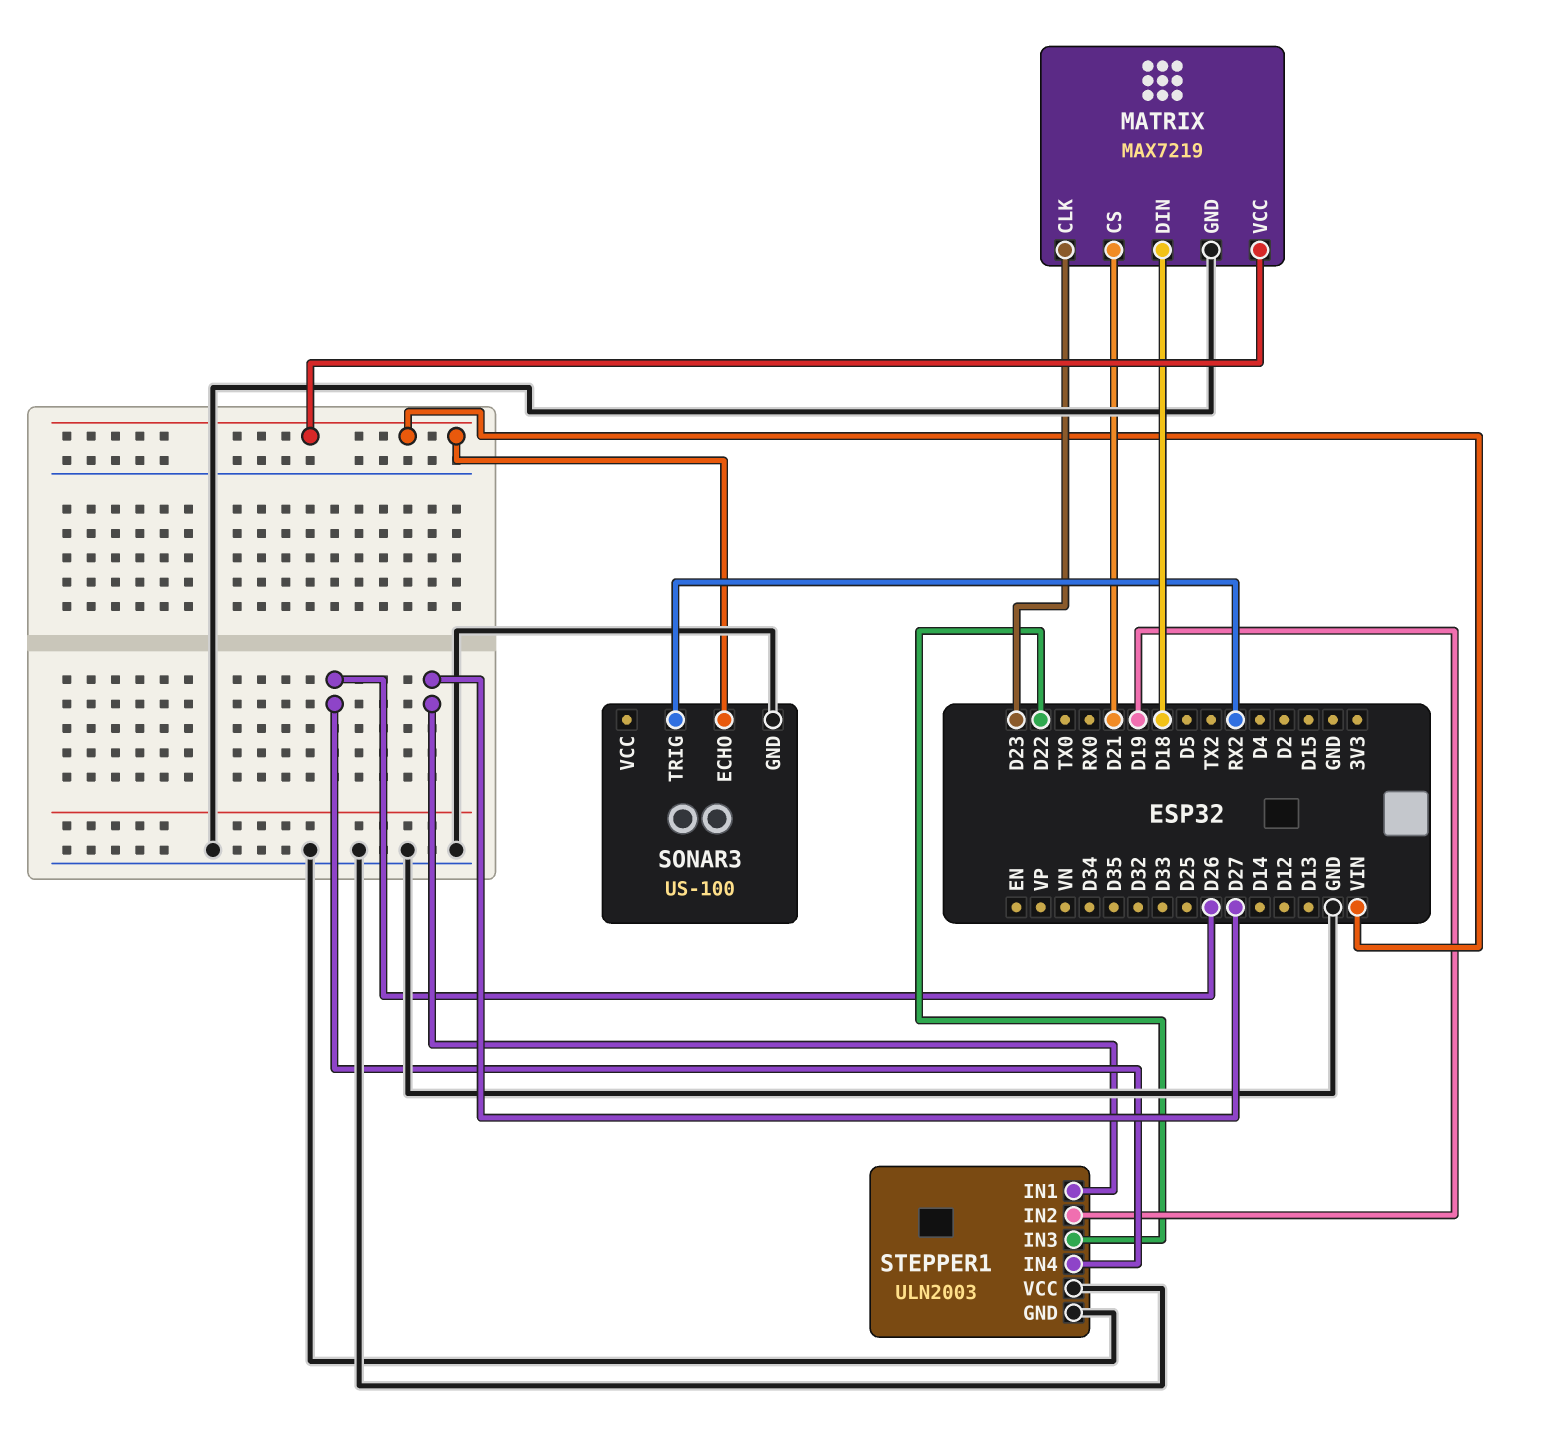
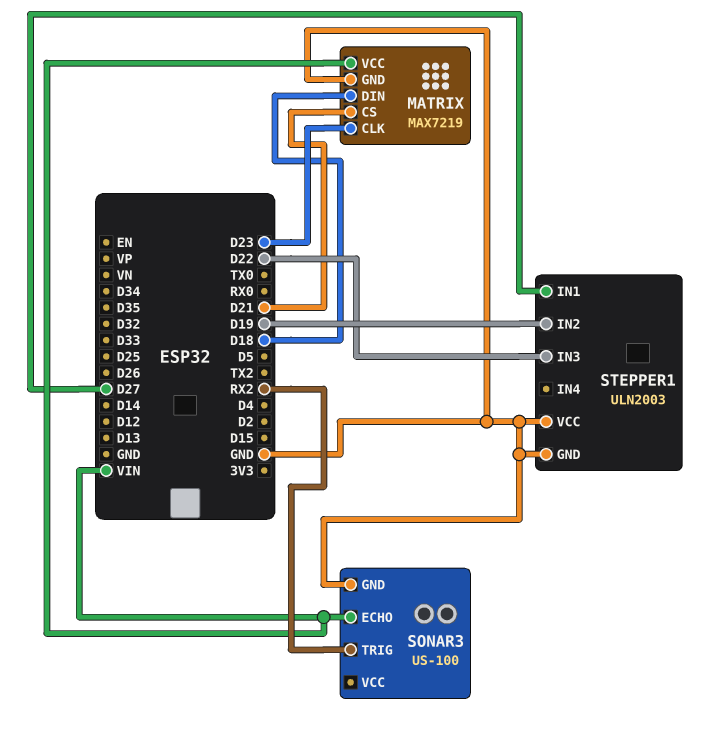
STEPPER1 pin IN4: D26 -> none

